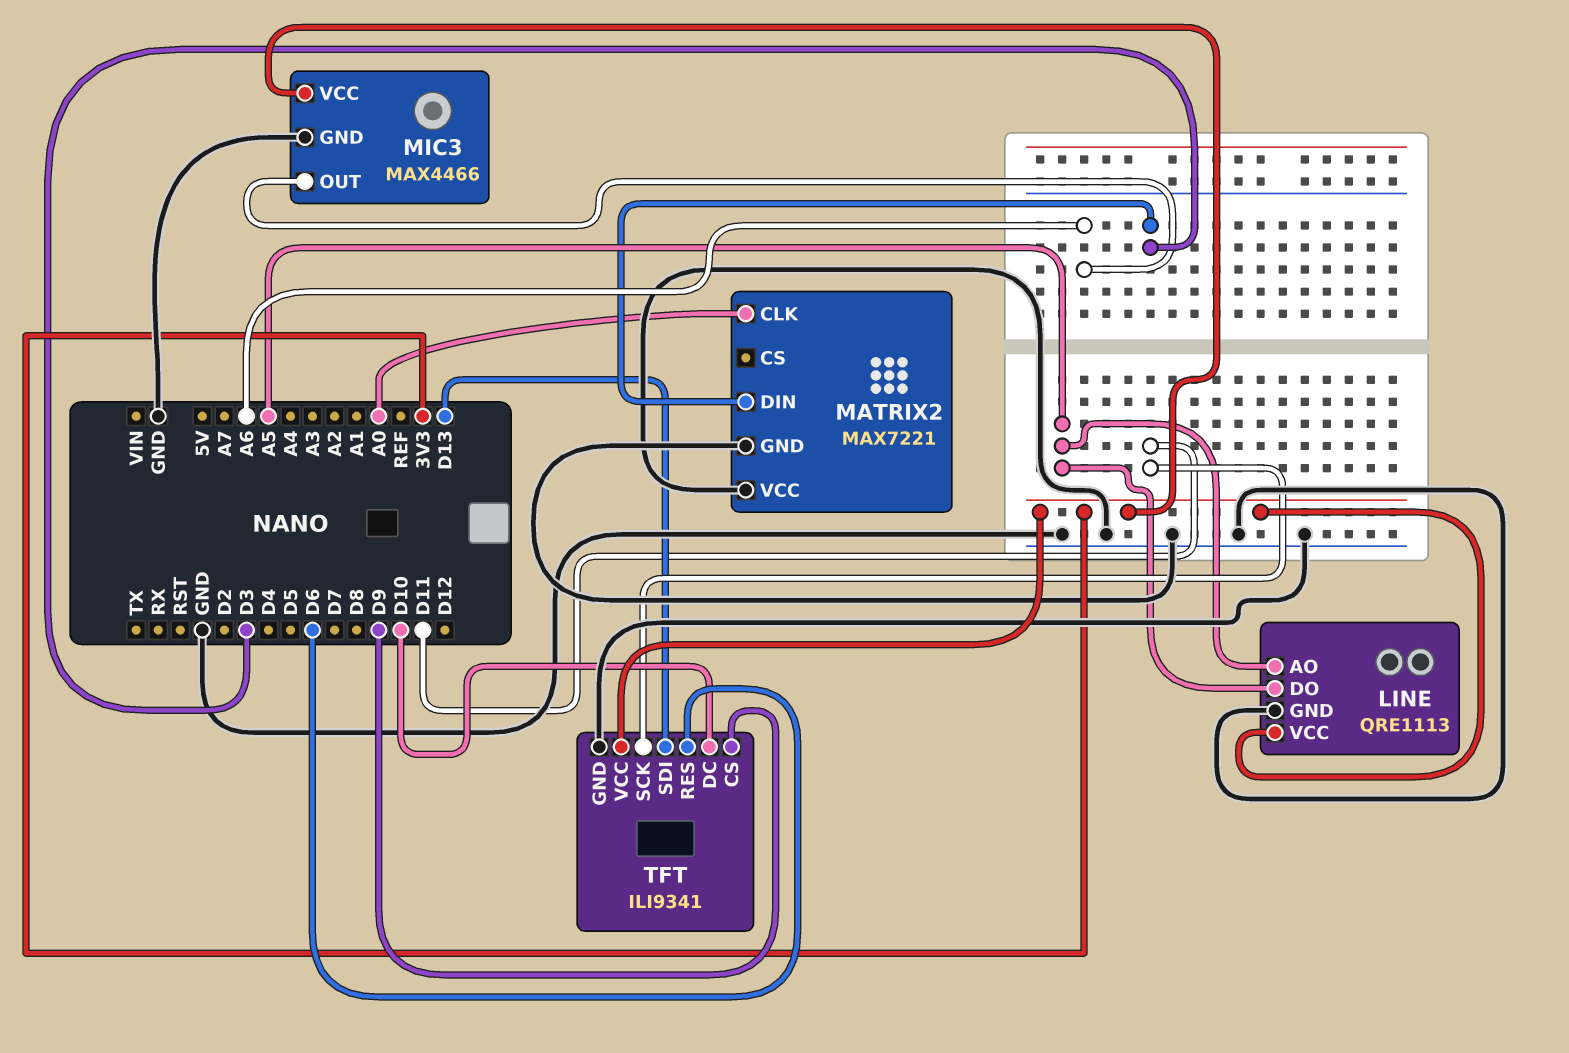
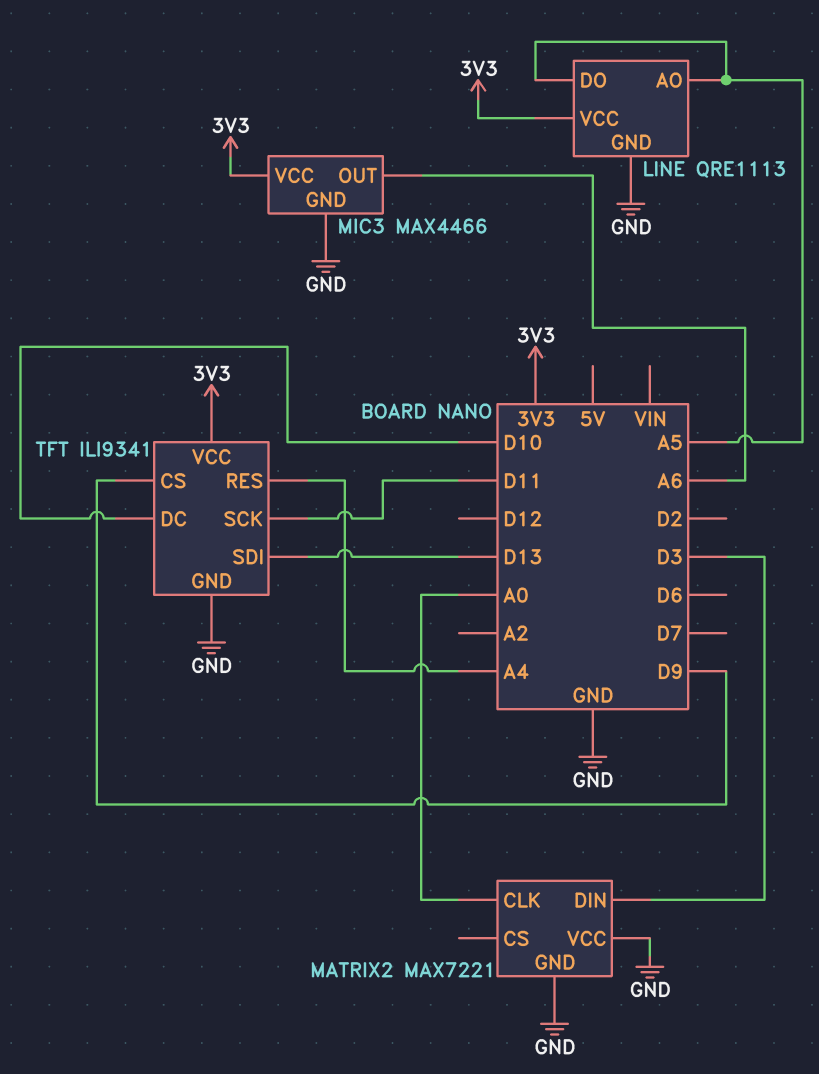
TFT pin RES: D6 -> A4

